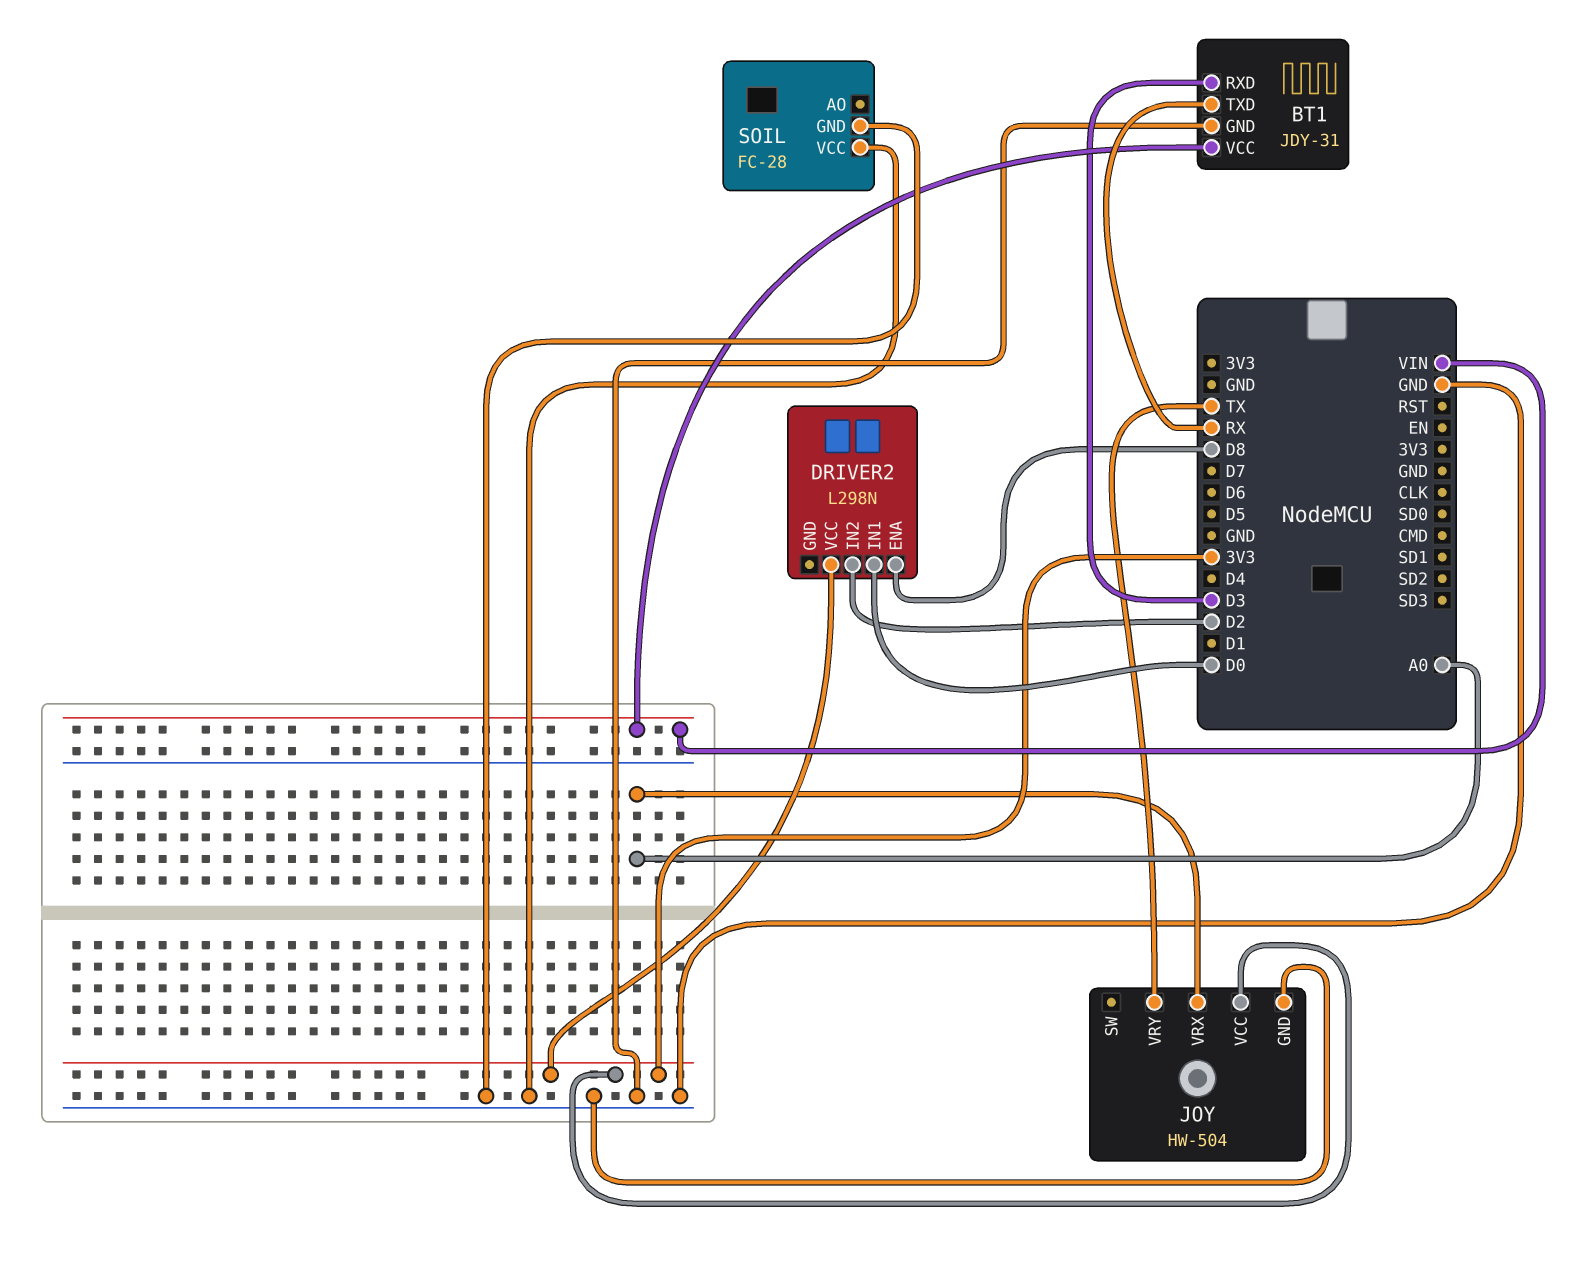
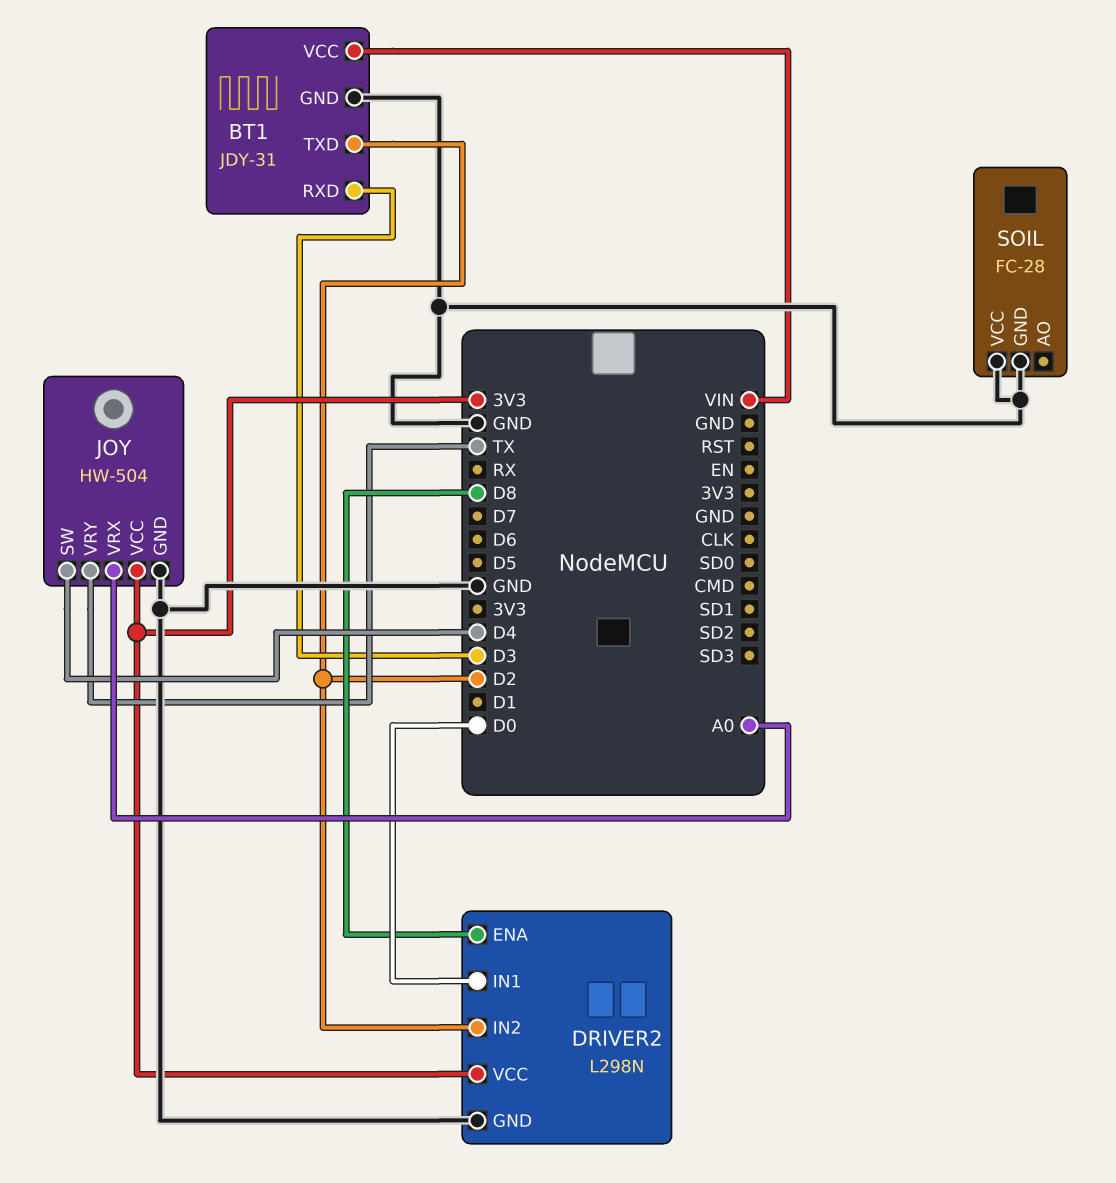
BT1 pin TXD: RX -> D2
DRIVER2 pin GND: none -> GND
JOY pin SW: none -> D4

